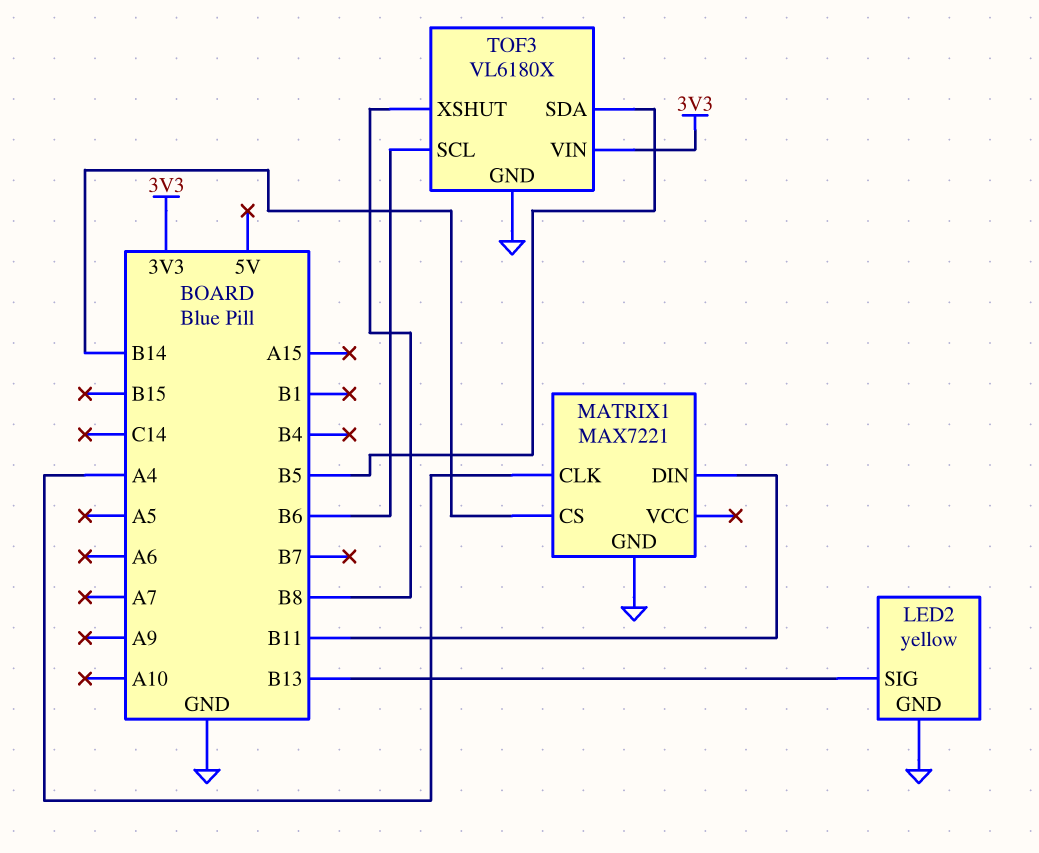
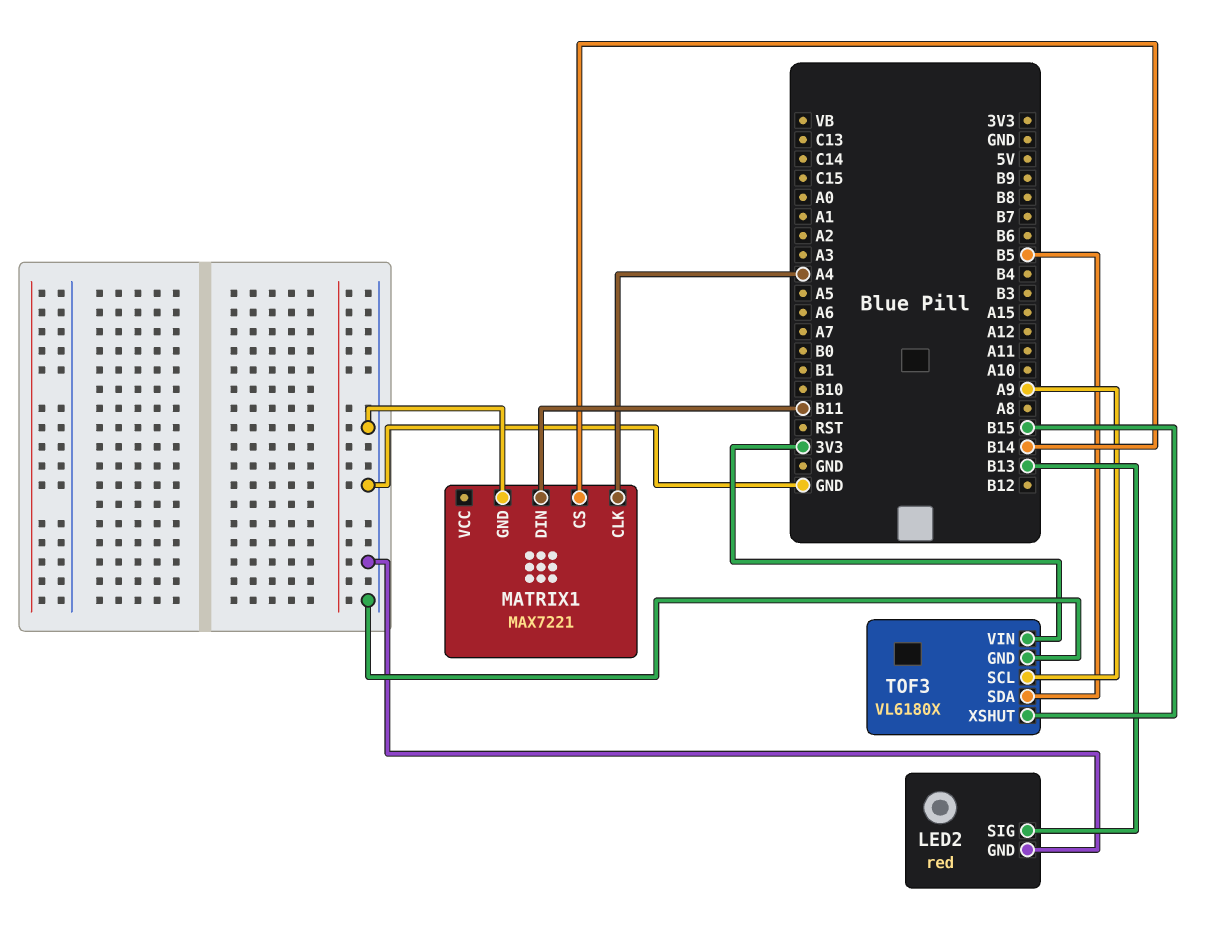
LED2: yellow -> red
TOF3 pin SCL: B6 -> A9
TOF3 pin XSHUT: B8 -> B15

